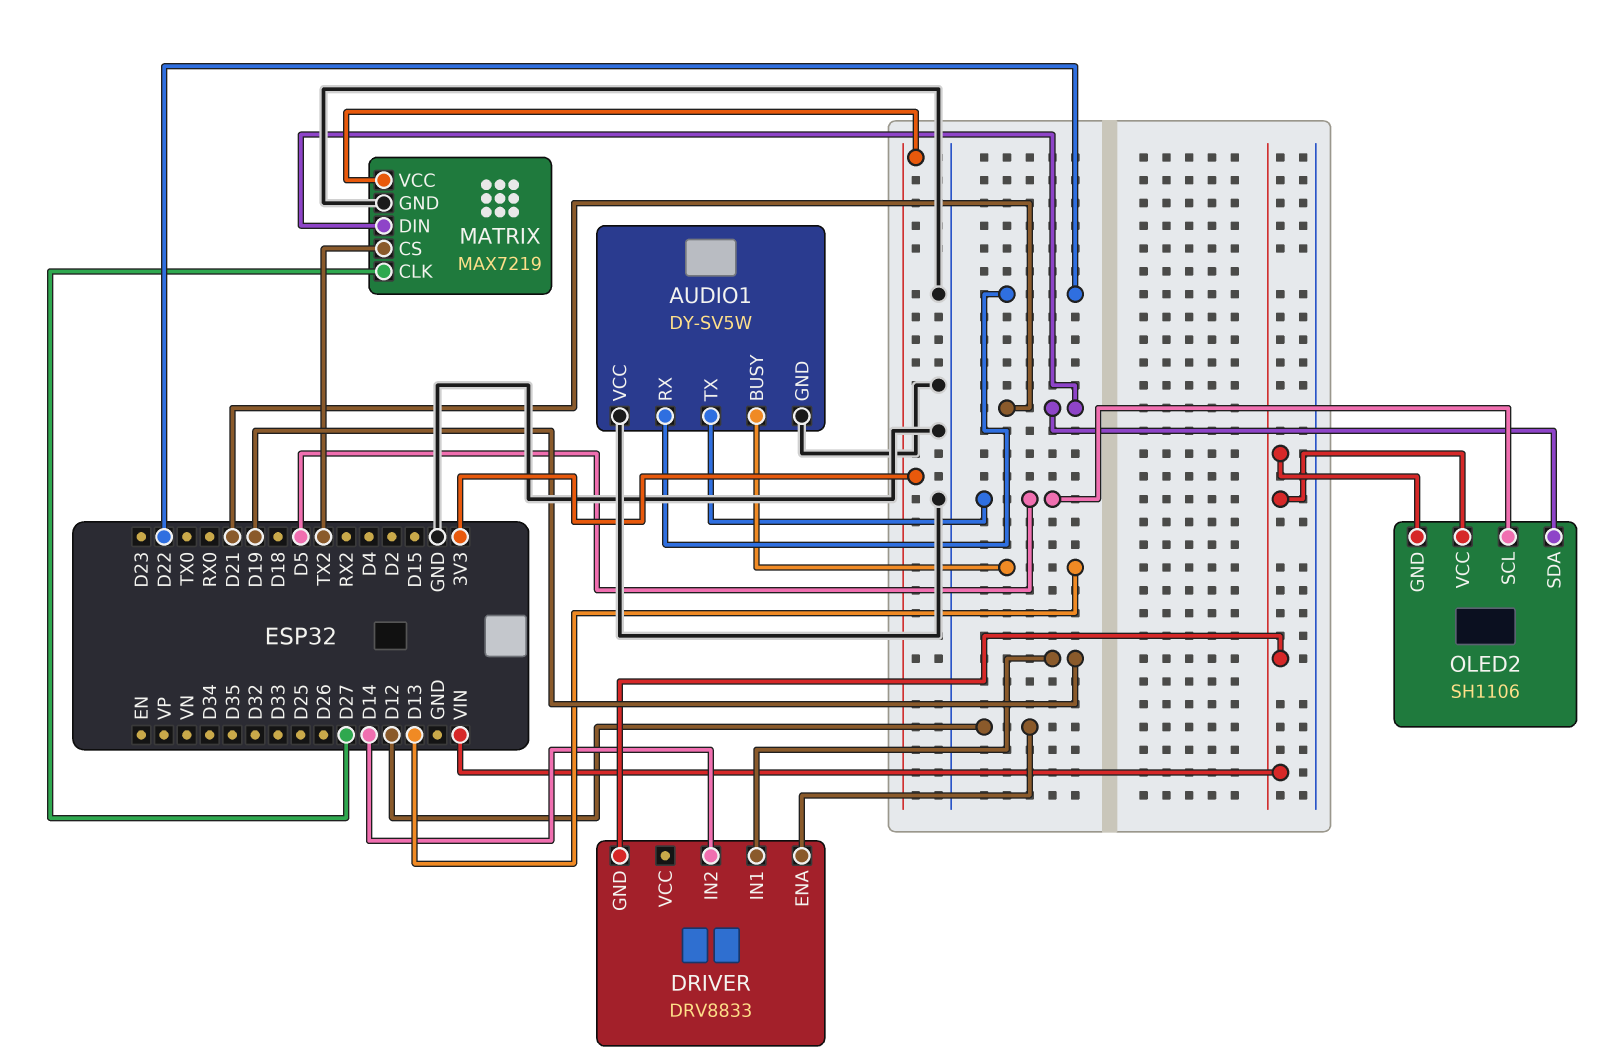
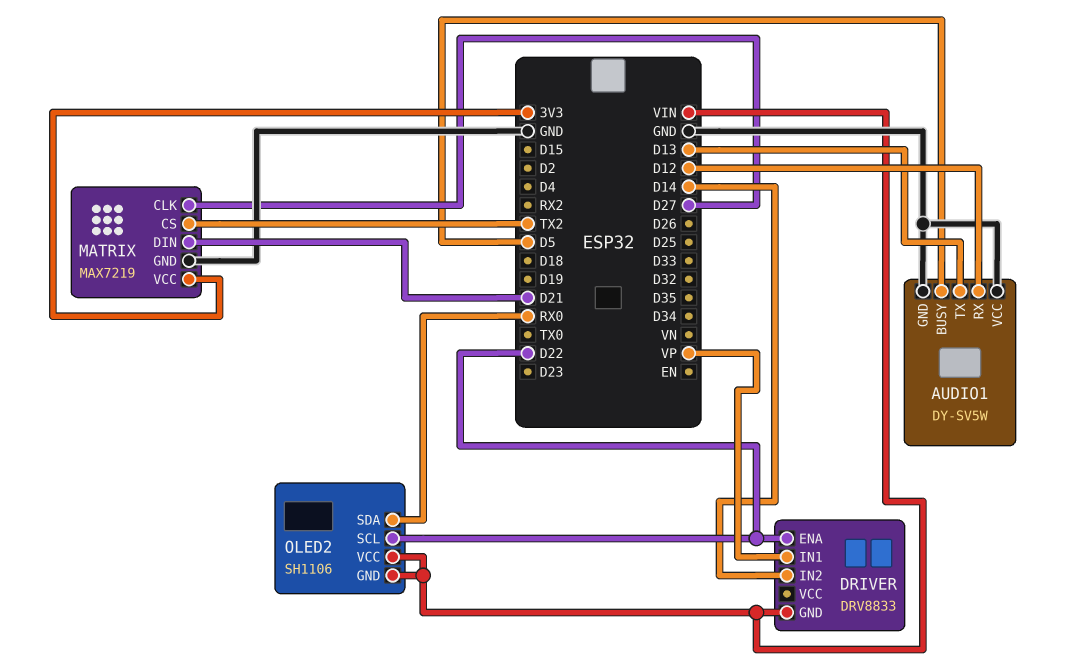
AUDIO1 pin BUSY: D13 -> D5
AUDIO1 pin RX: D22 -> D12
AUDIO1 pin TX: D5 -> D13
DRIVER pin ENA: D12 -> D22
DRIVER pin IN1: D19 -> VP
OLED2 pin SCL: D5 -> D22
OLED2 pin SDA: D21 -> RX0

